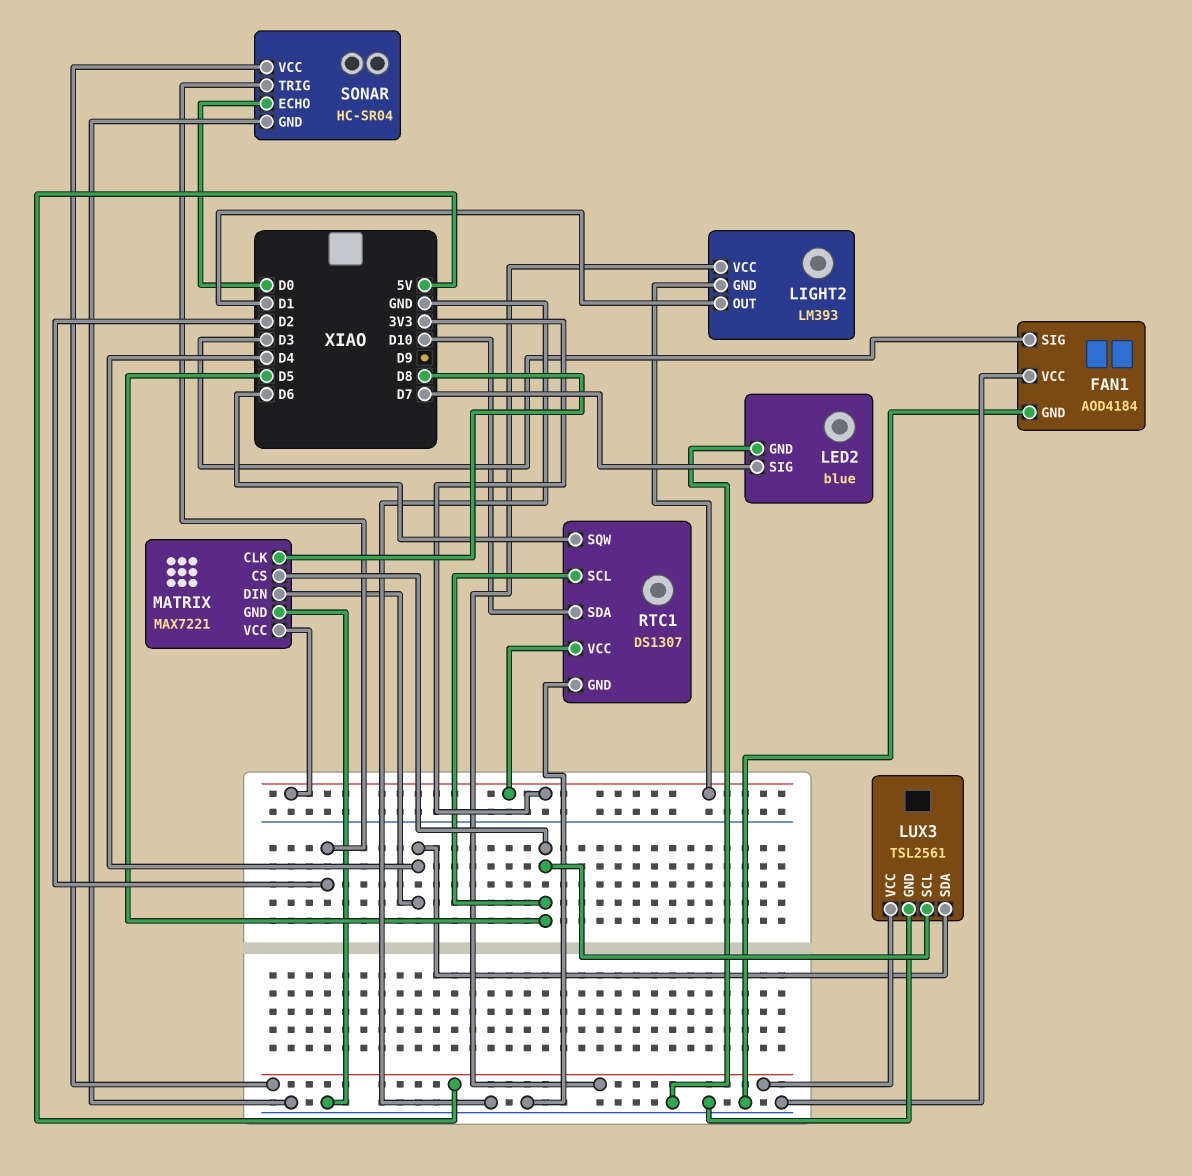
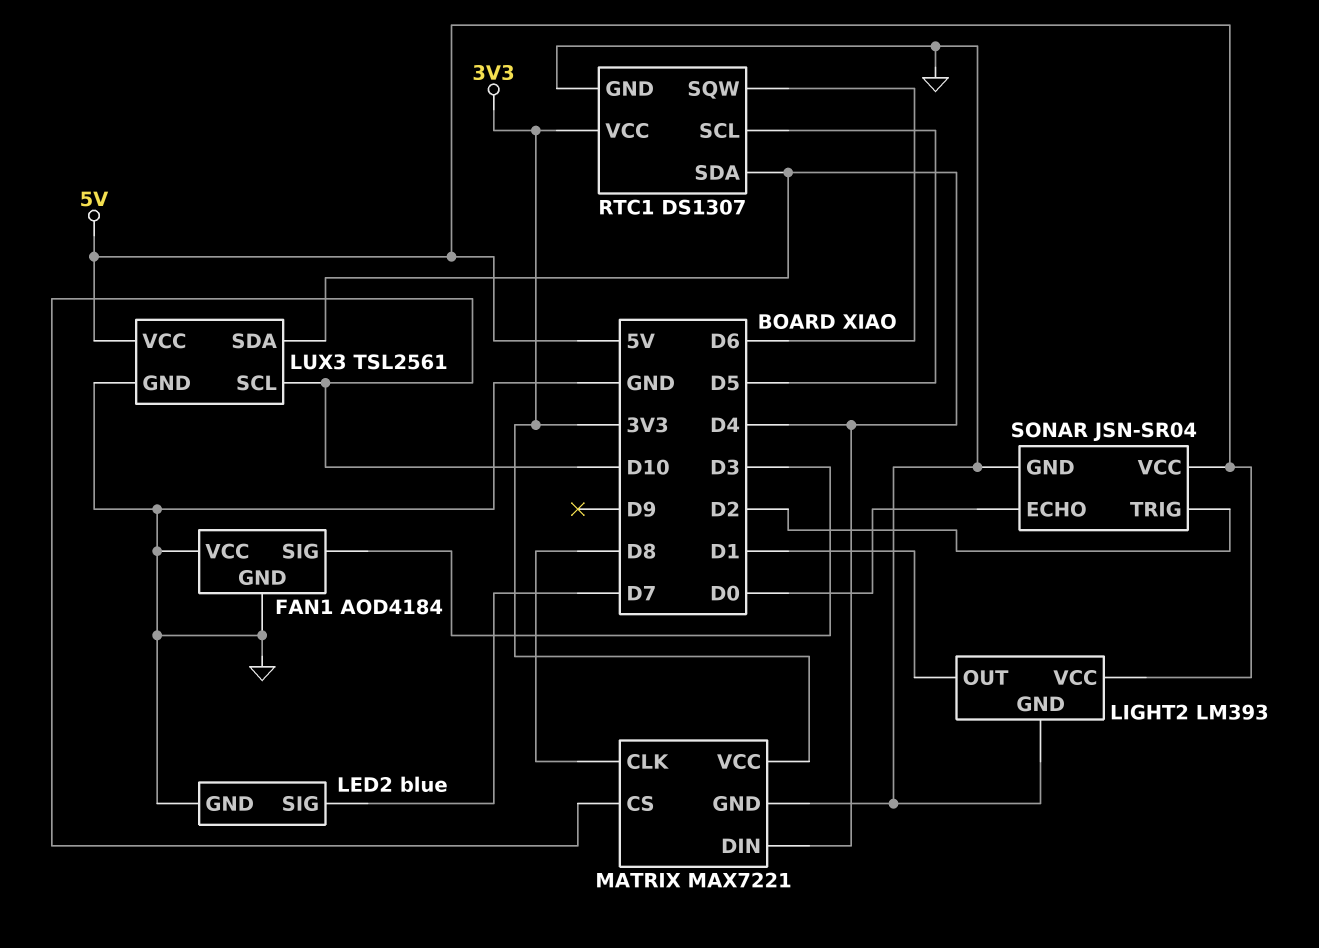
LIGHT2 pin GND: 3V3 -> GND
LUX3 pin SCL: D5 -> D10
MATRIX pin CS: D5 -> D10
RTC1 pin SDA: D10 -> D4
SONAR: HC-SR04 -> JSN-SR04

